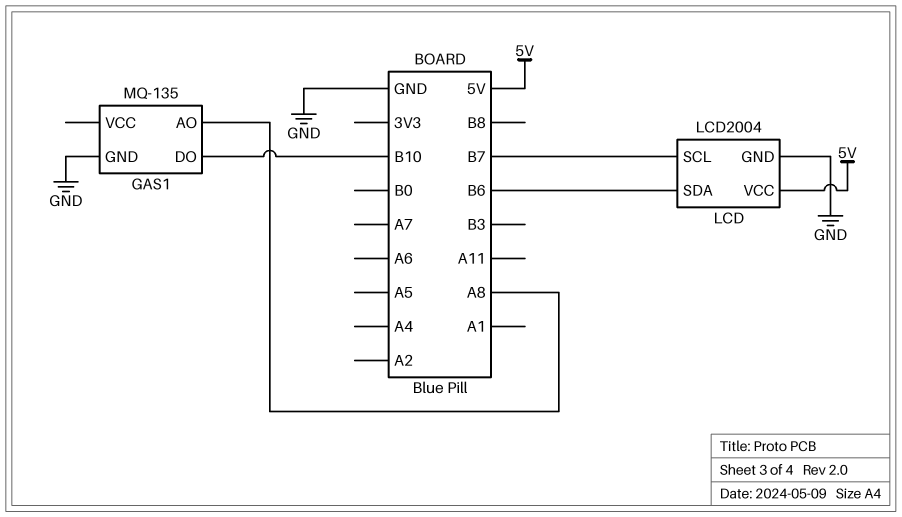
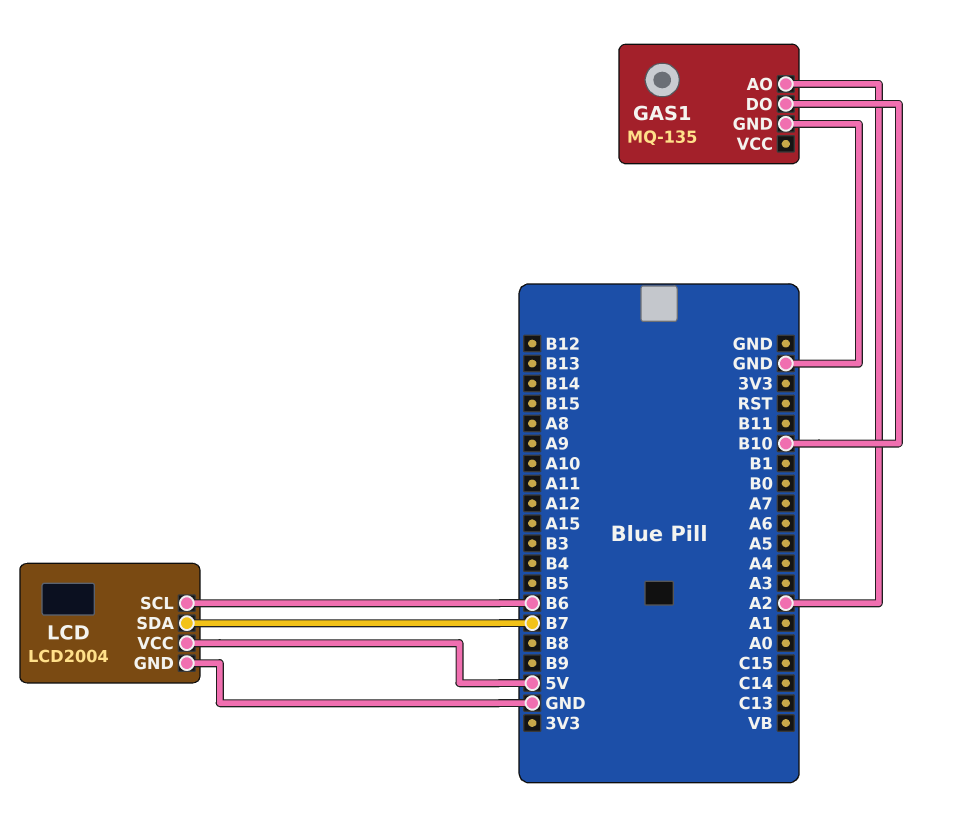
GAS1 pin AO: A8 -> A2
LCD pin SCL: B7 -> B6
LCD pin SDA: B6 -> B7

